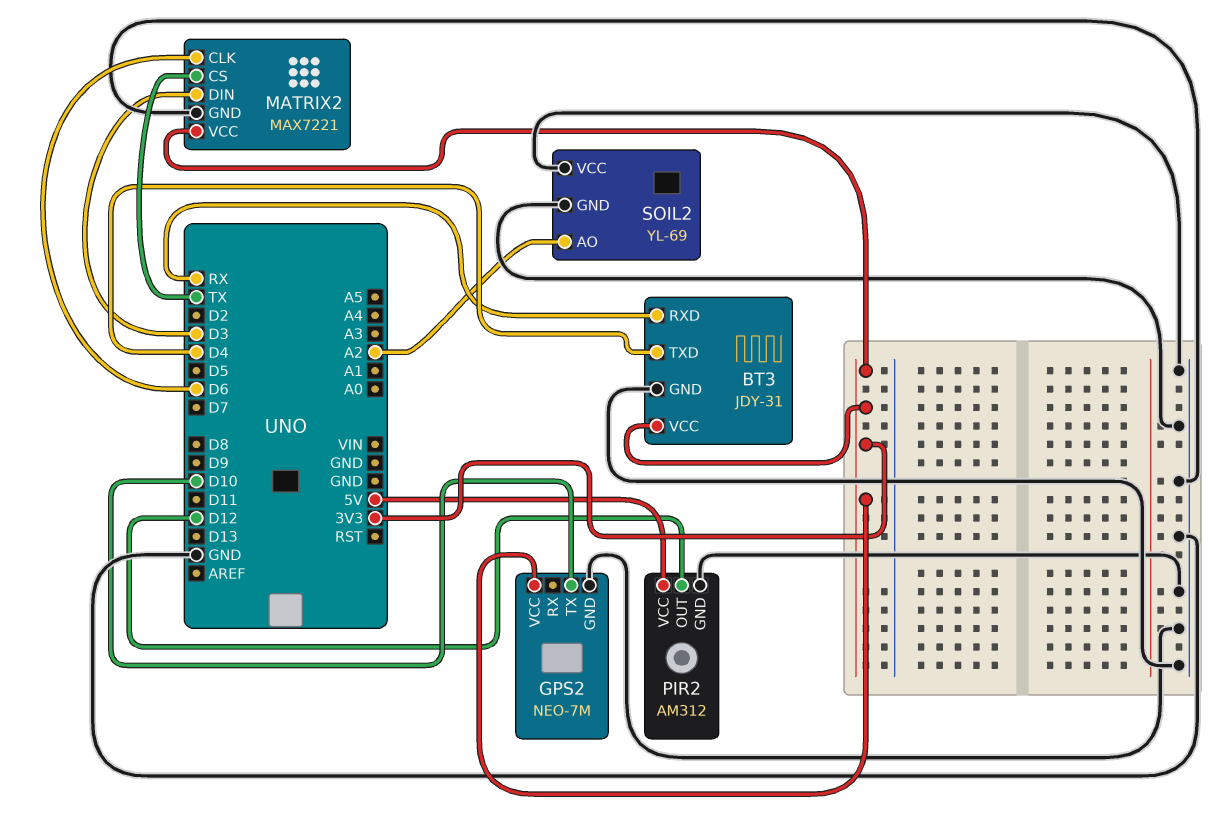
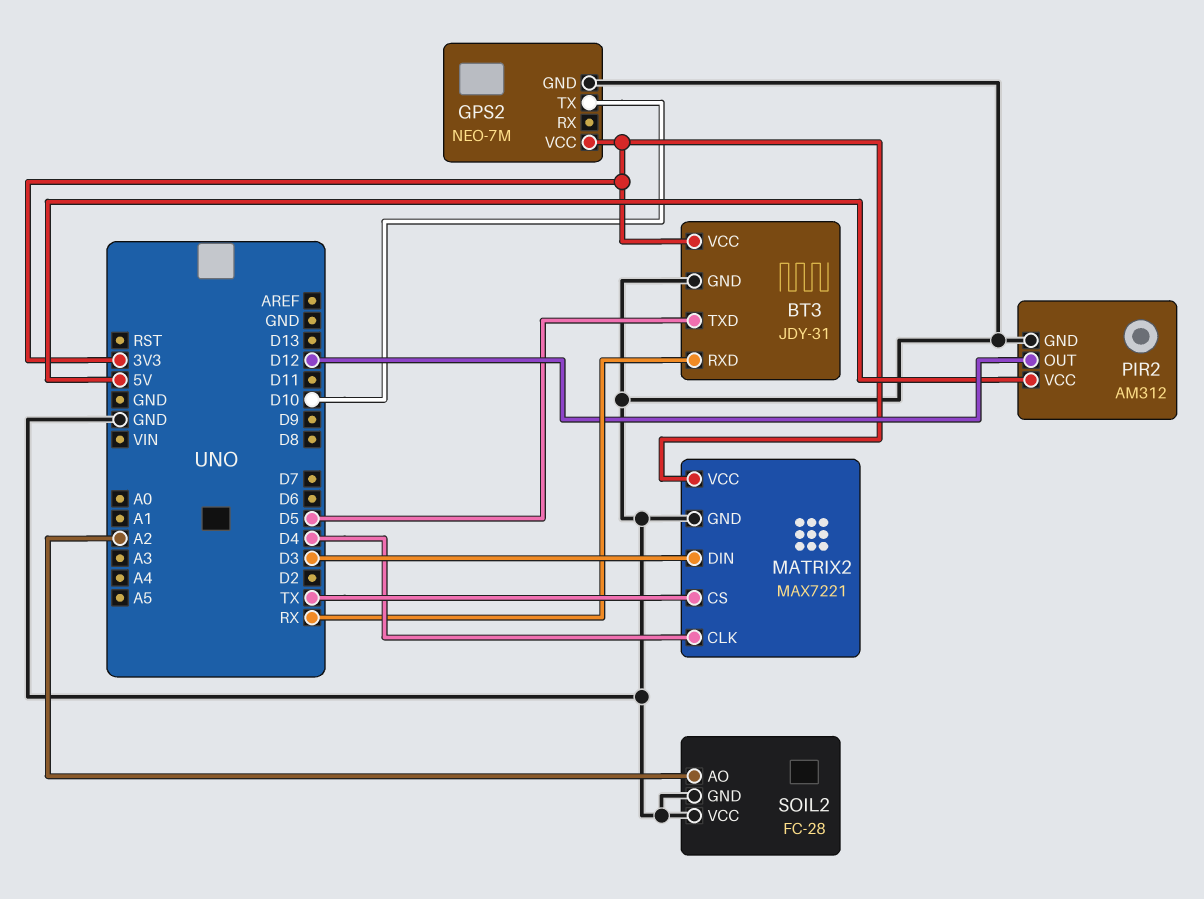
BT3 pin TXD: D4 -> D5
MATRIX2 pin CLK: D6 -> D4
SOIL2: YL-69 -> FC-28

